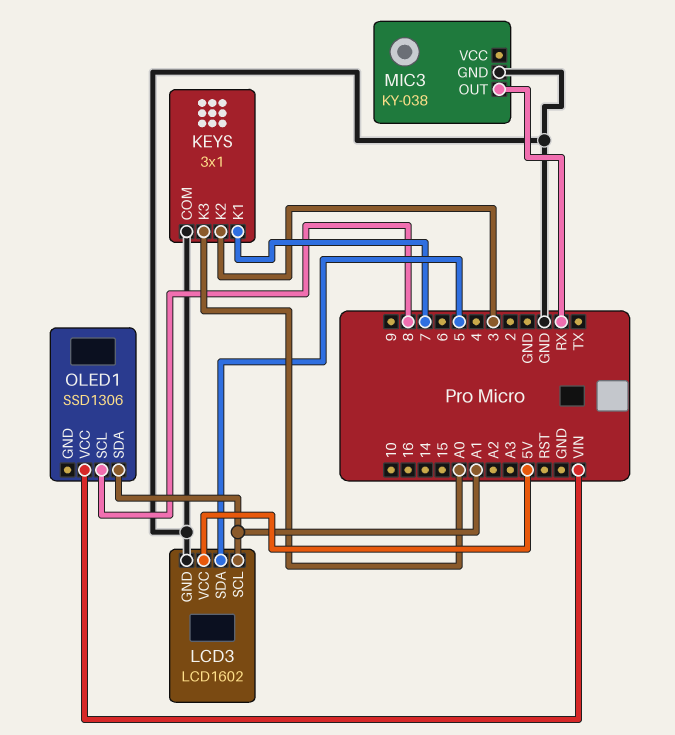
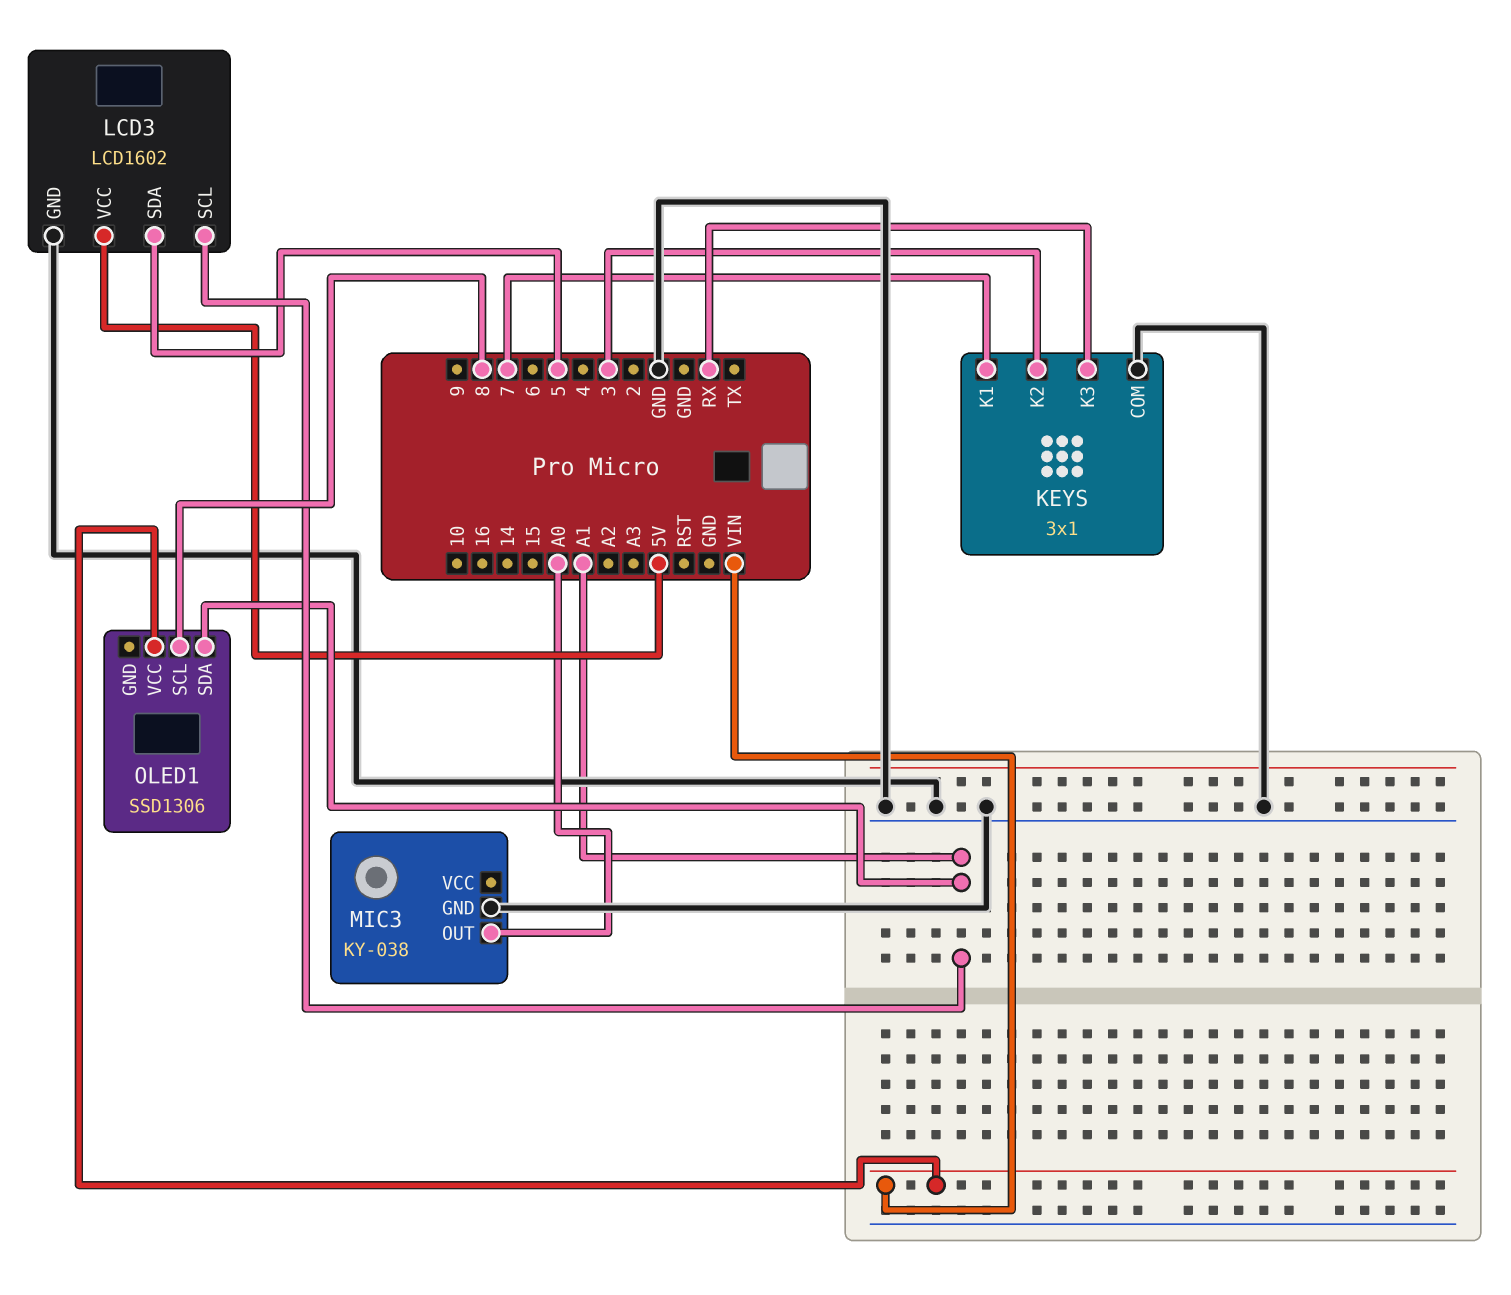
KEYS pin K3: A0 -> RX
MIC3 pin OUT: RX -> A0

